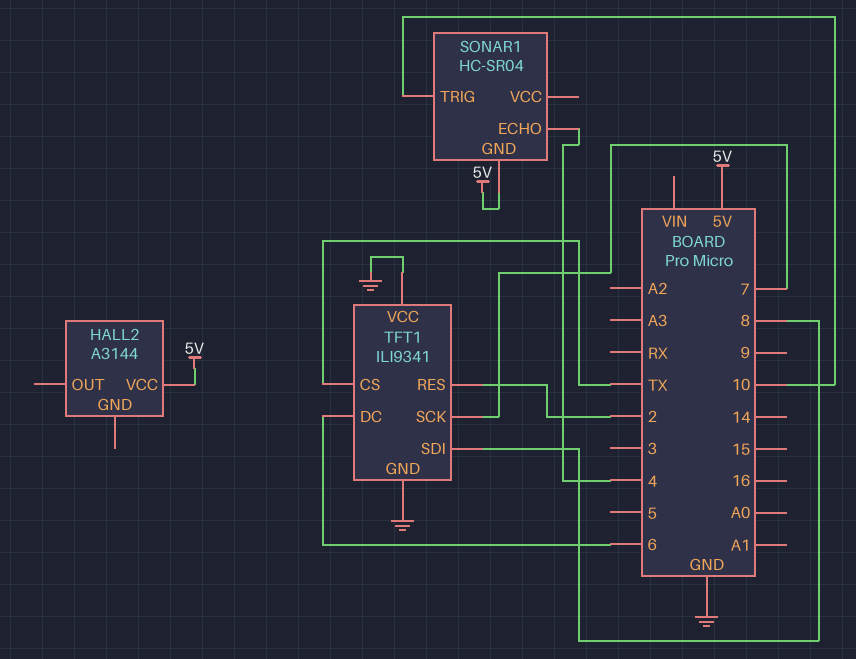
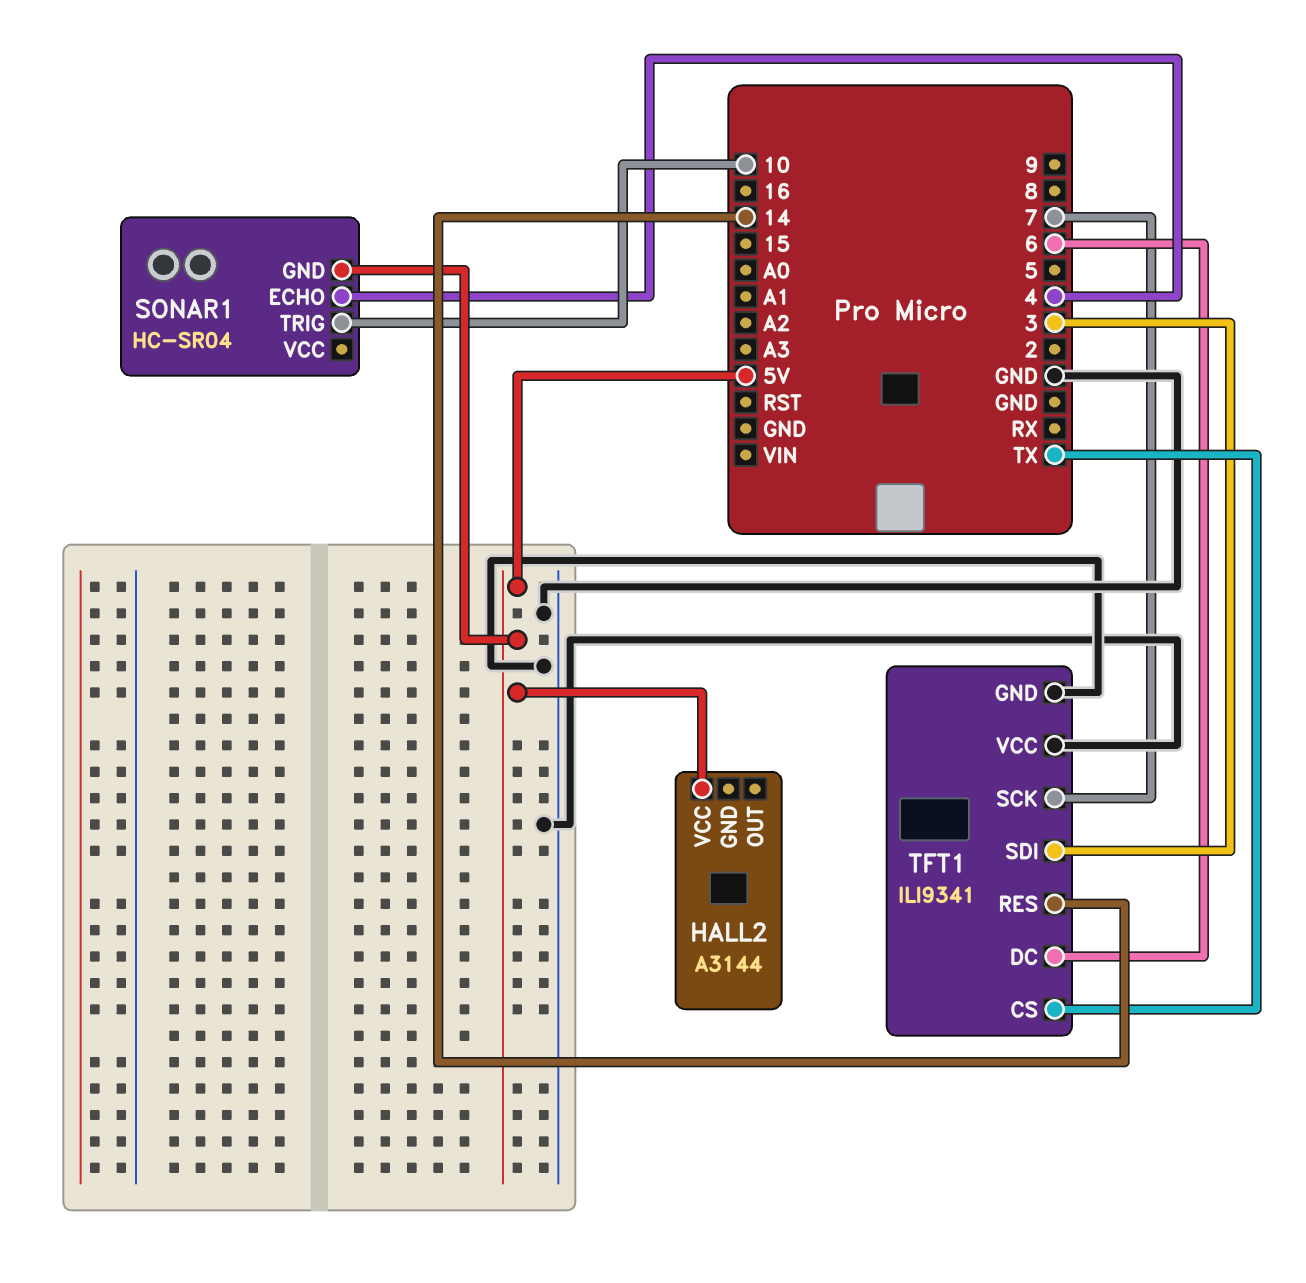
TFT1 pin RES: 2 -> 14
TFT1 pin SDI: 8 -> 3

